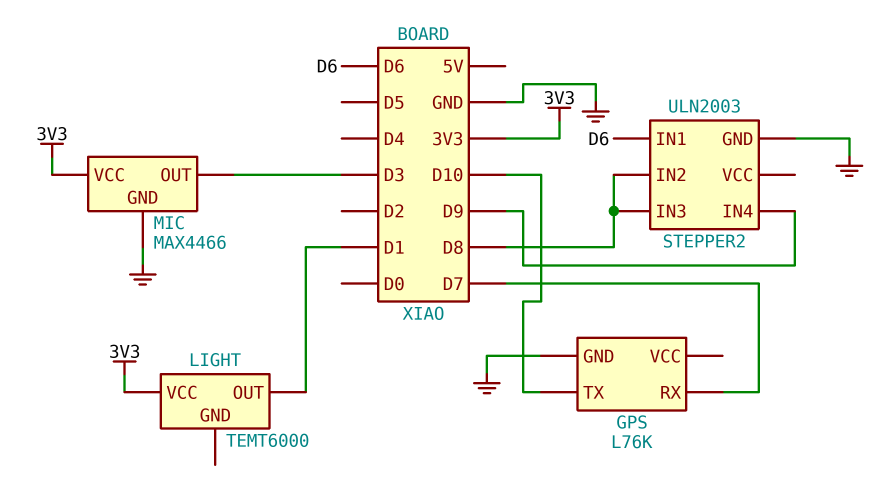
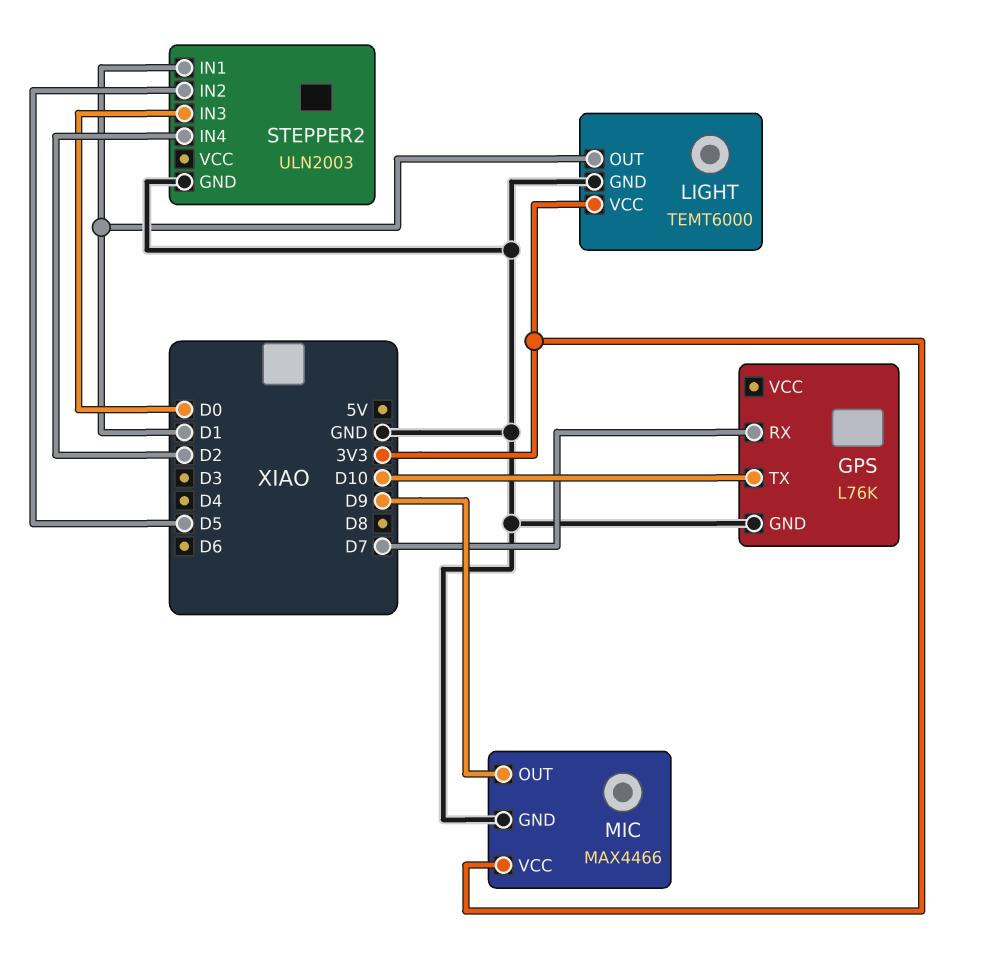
LIGHT pin GND: none -> GND
MIC pin OUT: D3 -> D9
STEPPER2 pin IN1: D6 -> D1
STEPPER2 pin IN2: D8 -> D5
STEPPER2 pin IN3: D8 -> D0
STEPPER2 pin IN4: D9 -> D2

